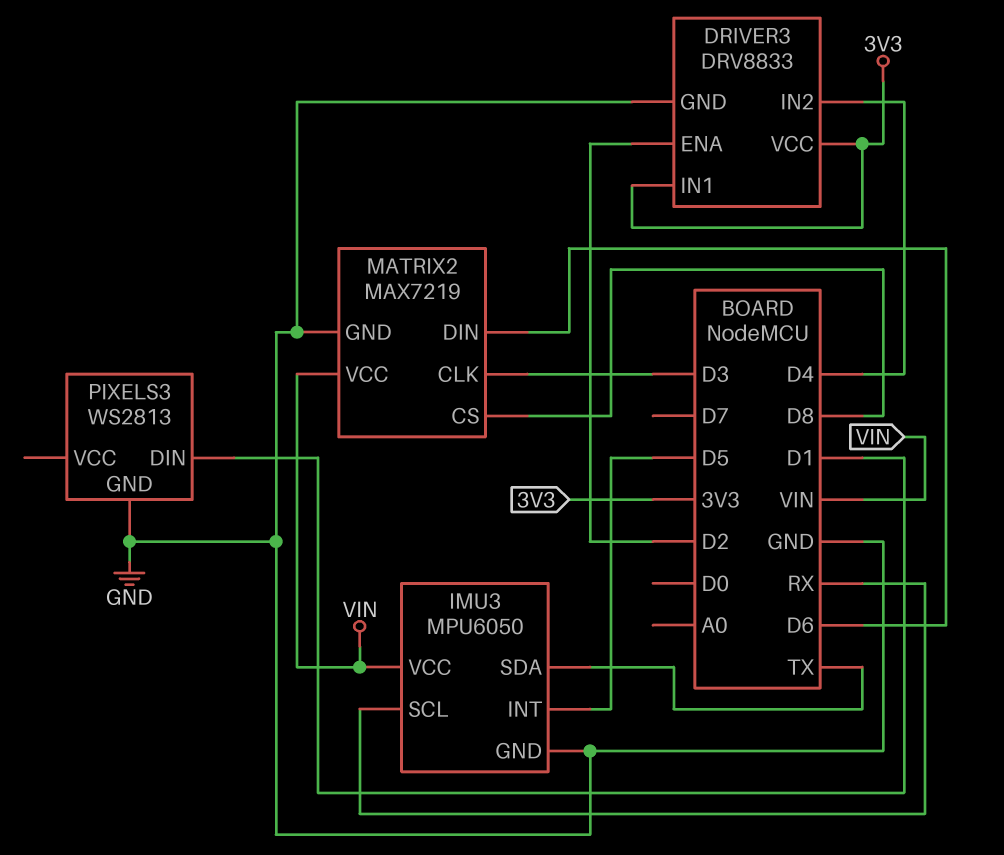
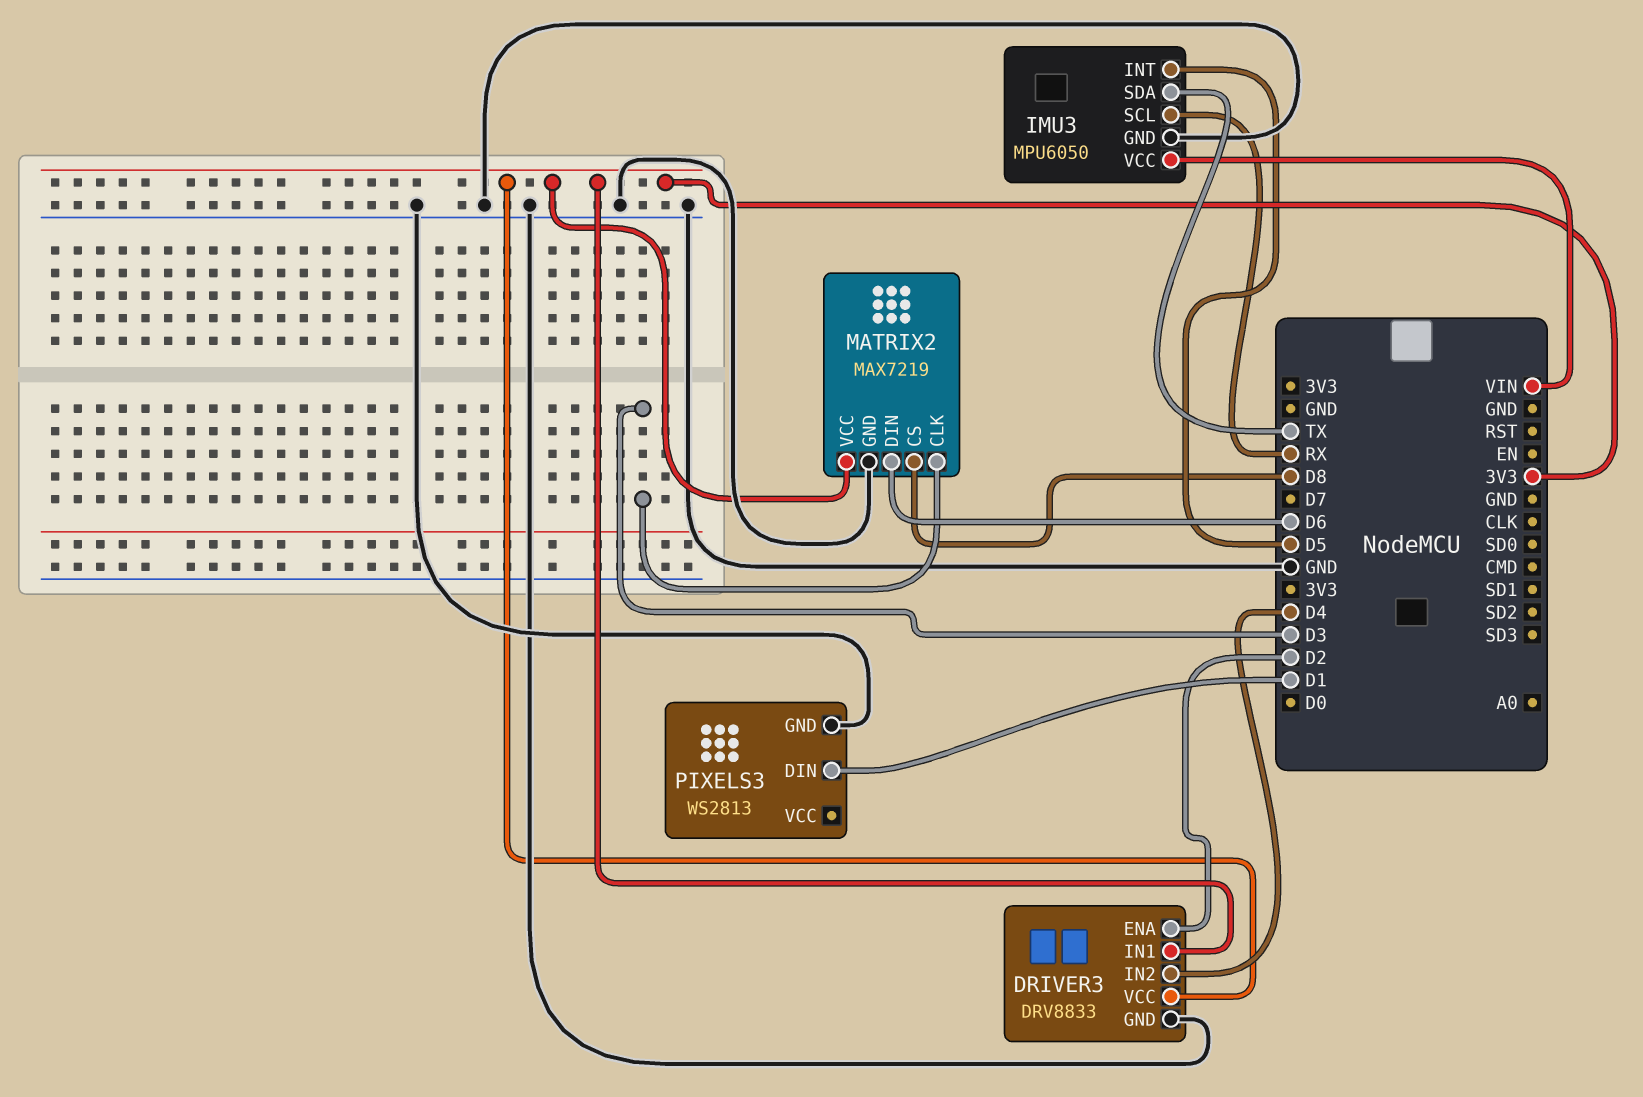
MATRIX2 pin VCC: VIN -> 3V3

